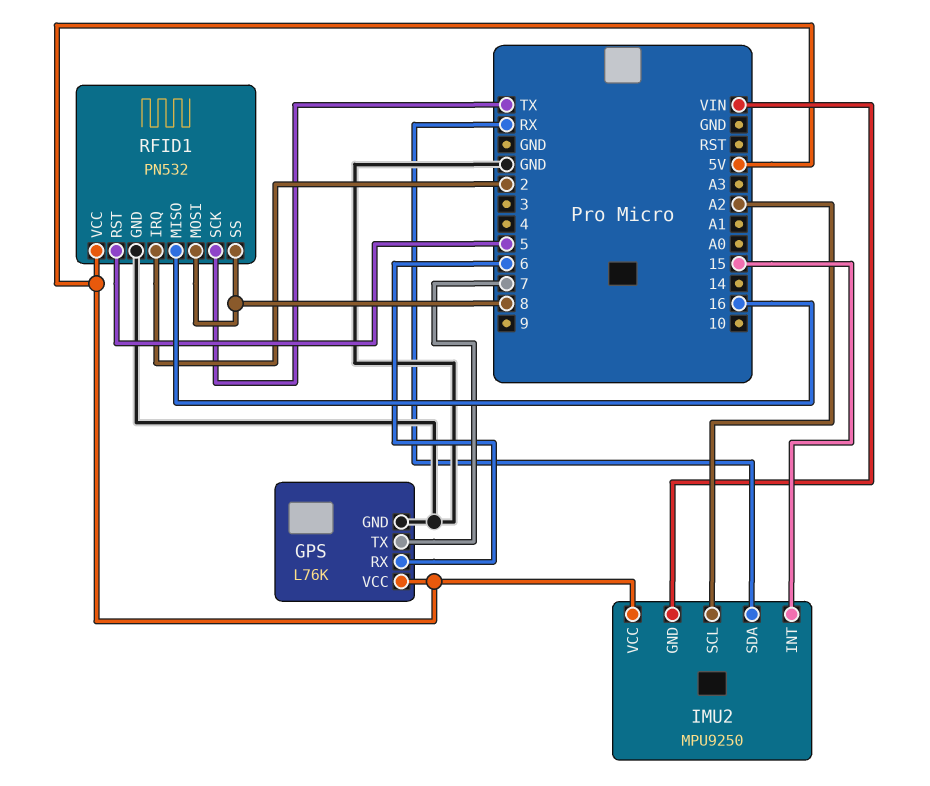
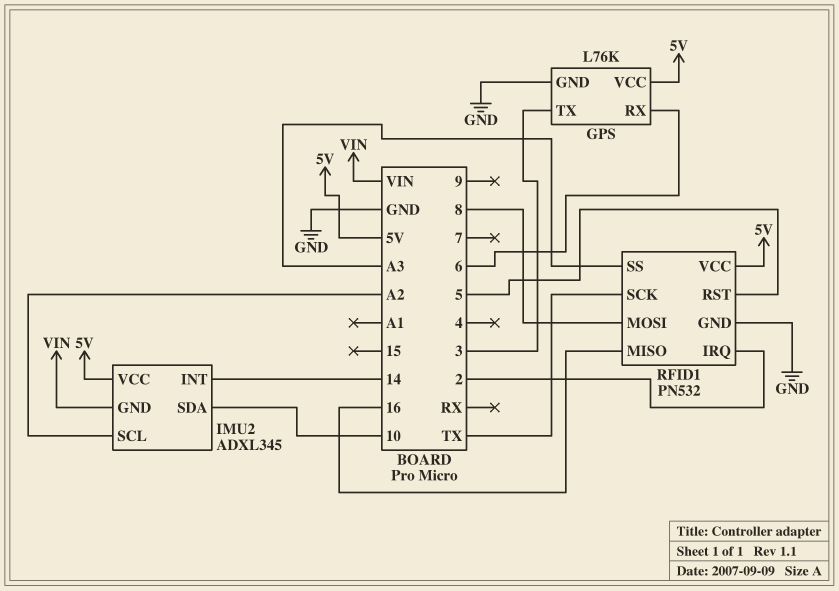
GPS pin TX: 7 -> 3
IMU2: MPU9250 -> ADXL345
IMU2 pin INT: 15 -> 14
IMU2 pin SDA: RX -> 10
RFID1 pin SS: 8 -> A3

